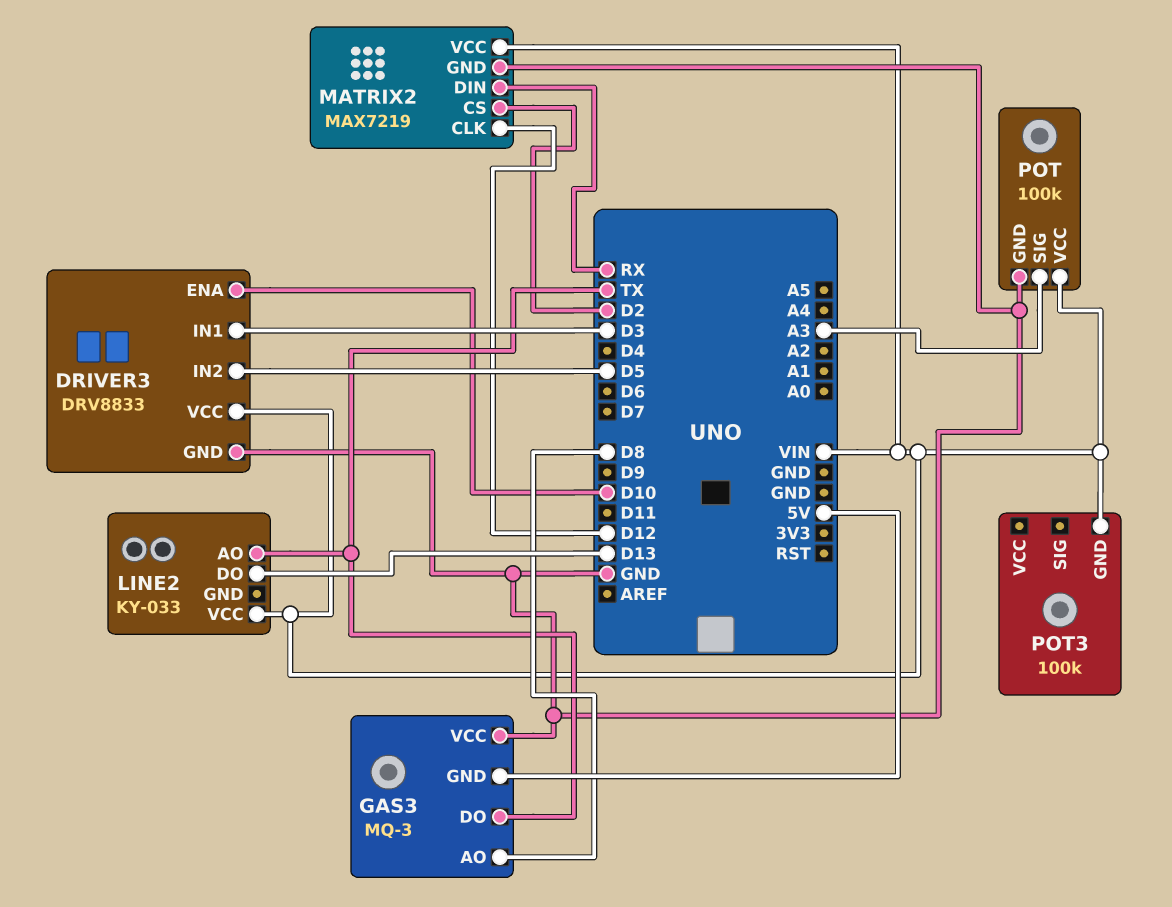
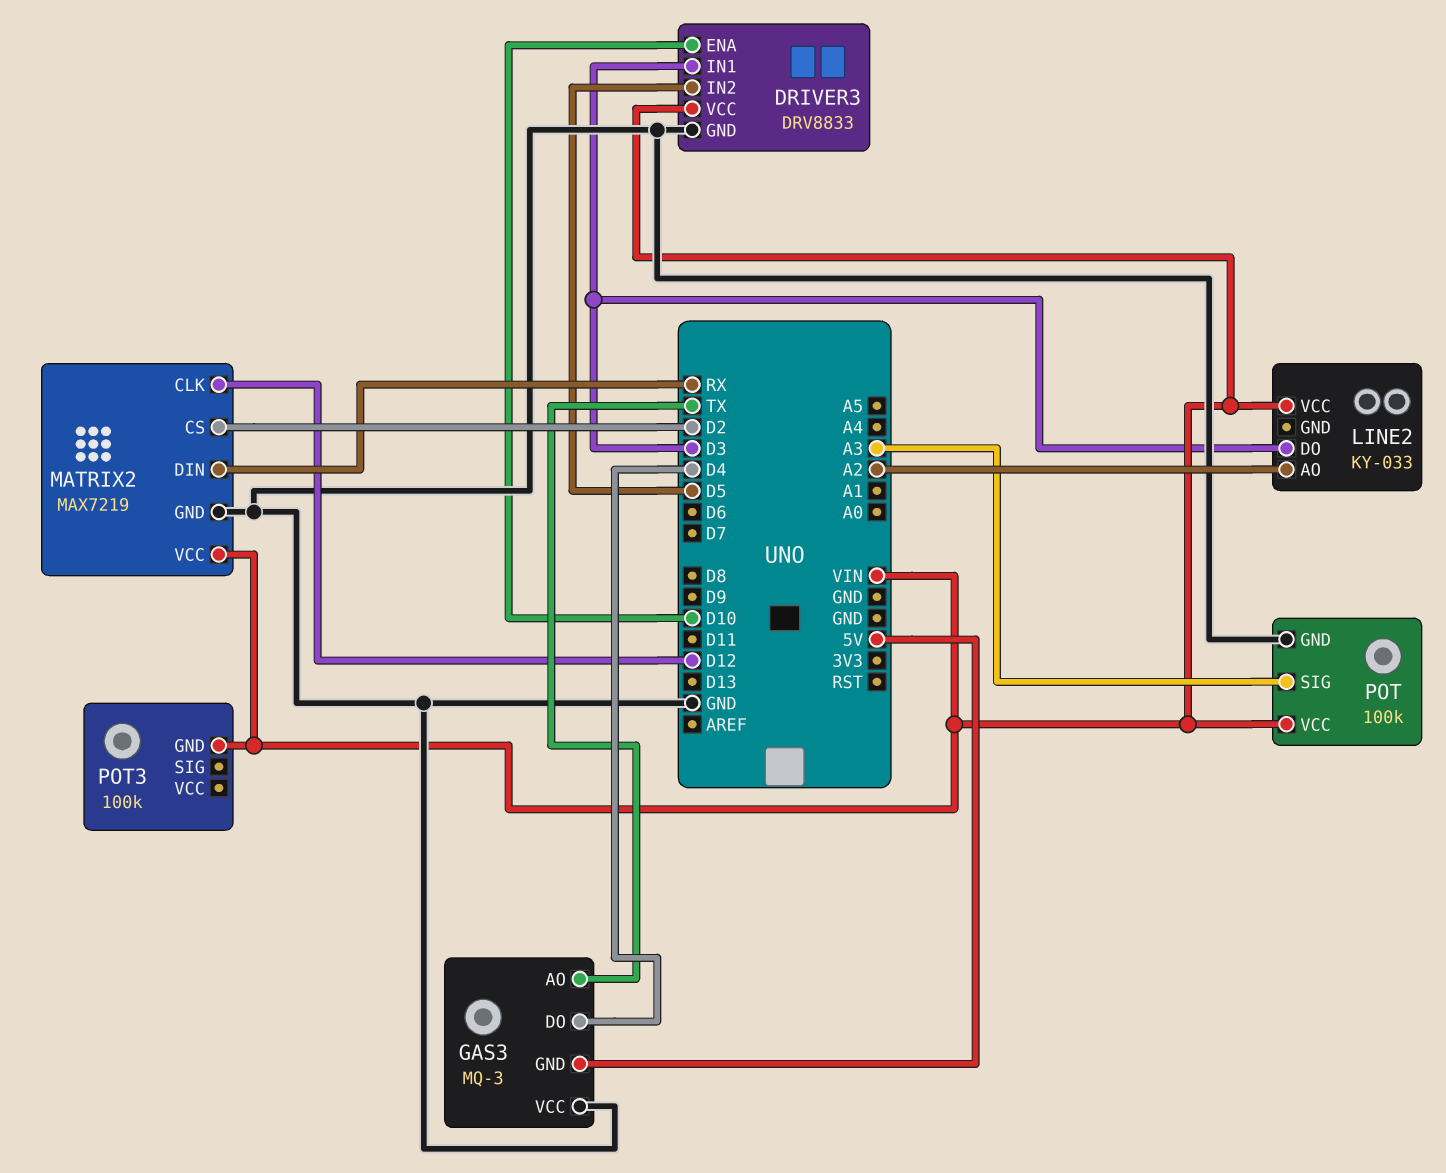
GAS3 pin AO: D8 -> TX
GAS3 pin DO: TX -> D4
LINE2 pin AO: TX -> A2
LINE2 pin DO: D13 -> D3

